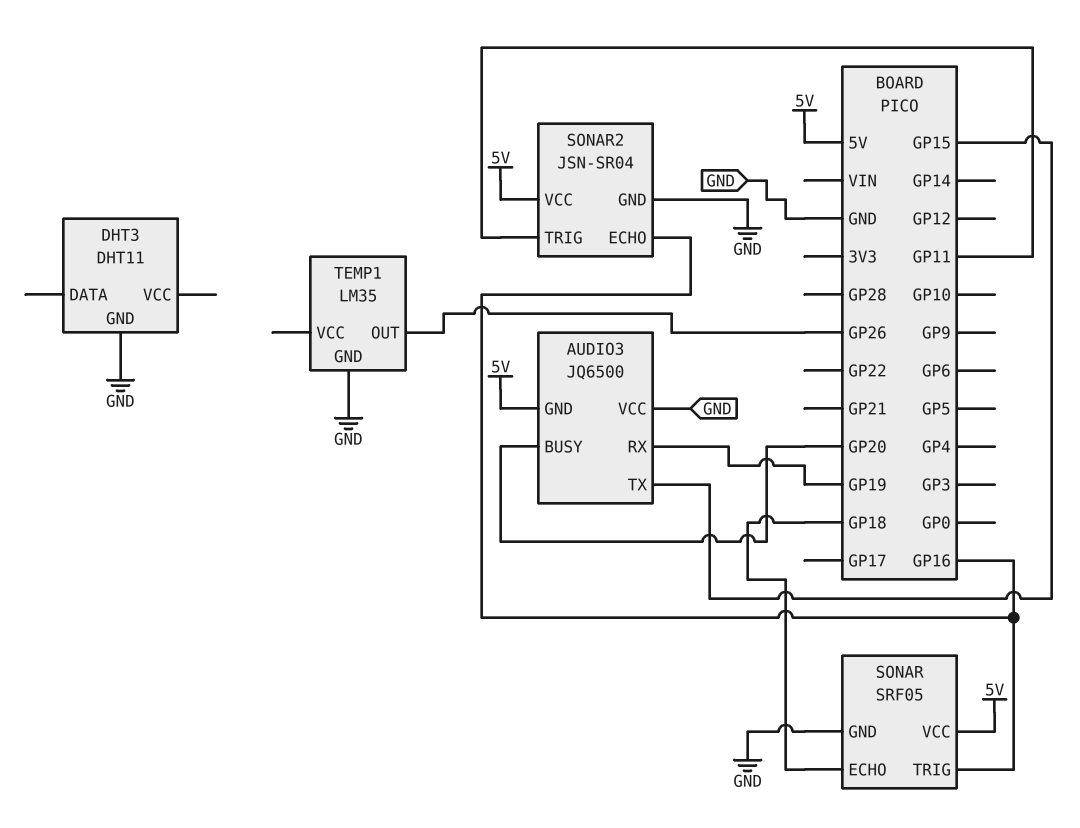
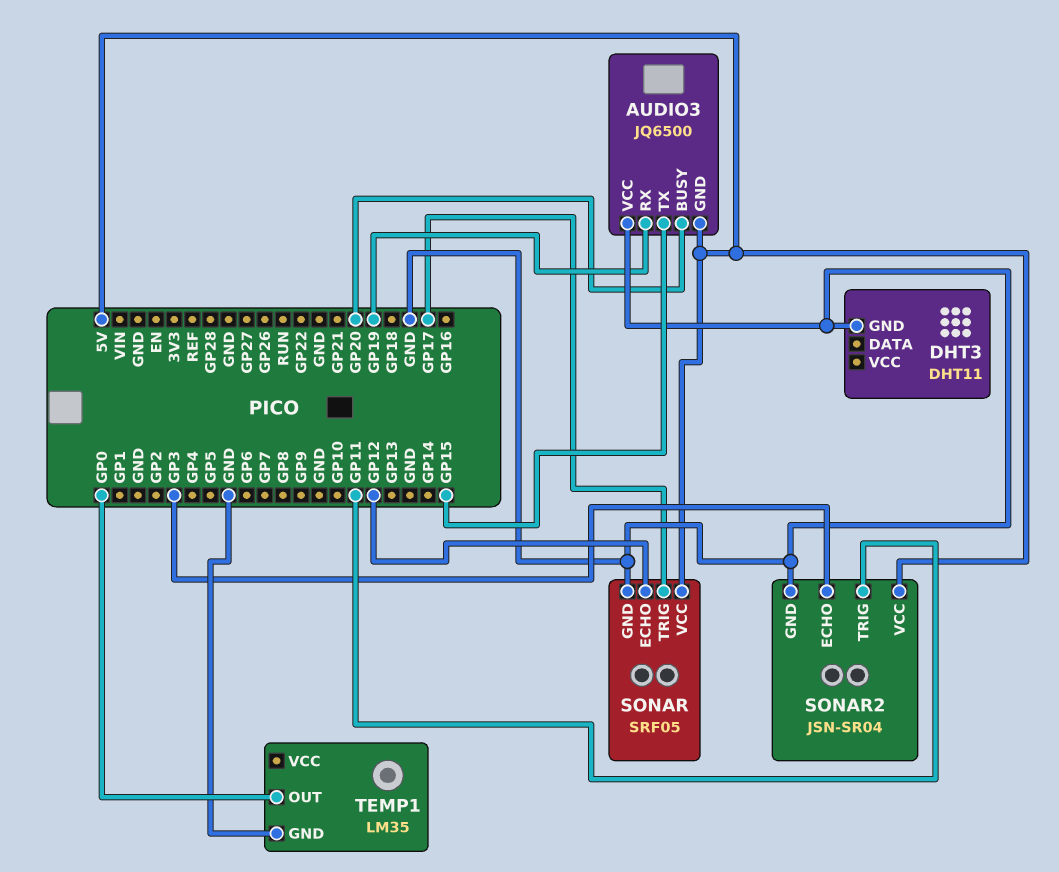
SONAR pin ECHO: GP18 -> GP12
SONAR pin TRIG: GP16 -> GP17
SONAR2 pin ECHO: GP16 -> GP3
TEMP1 pin OUT: GP26 -> GP0

